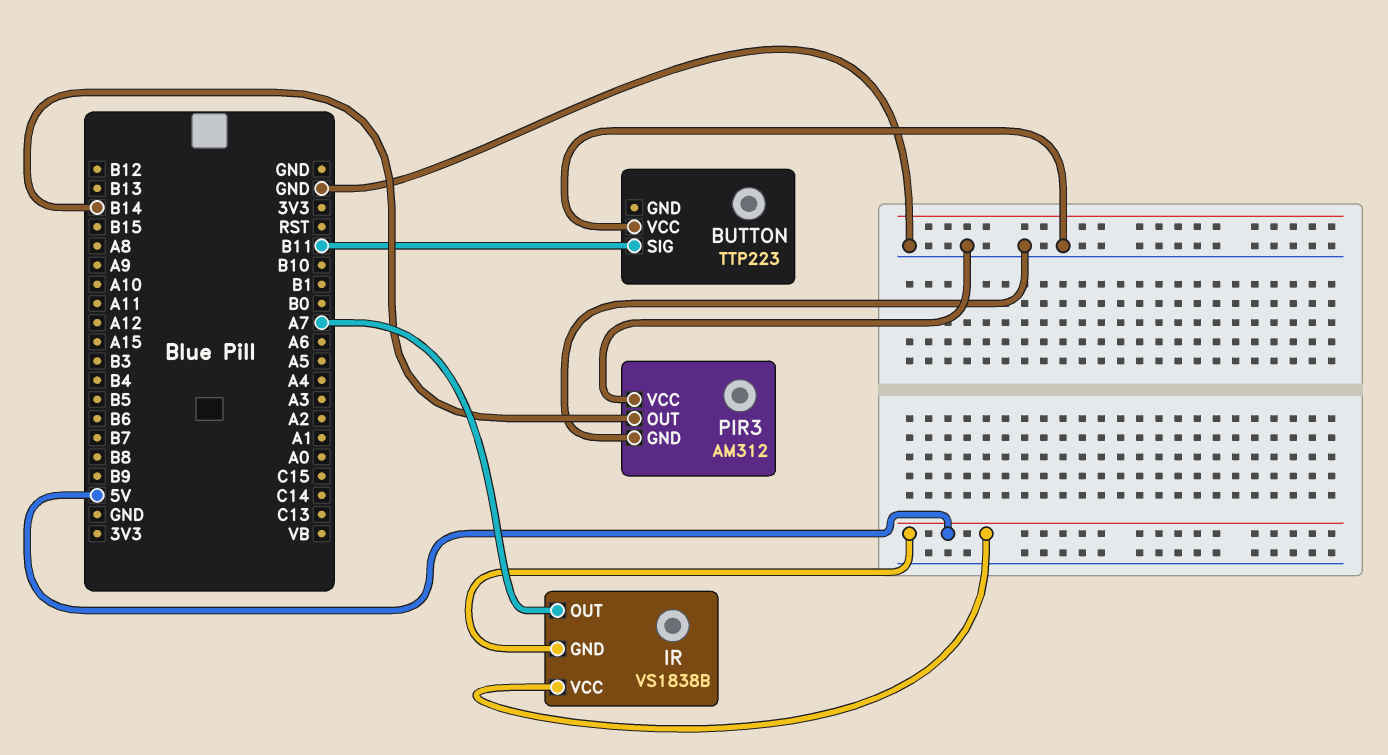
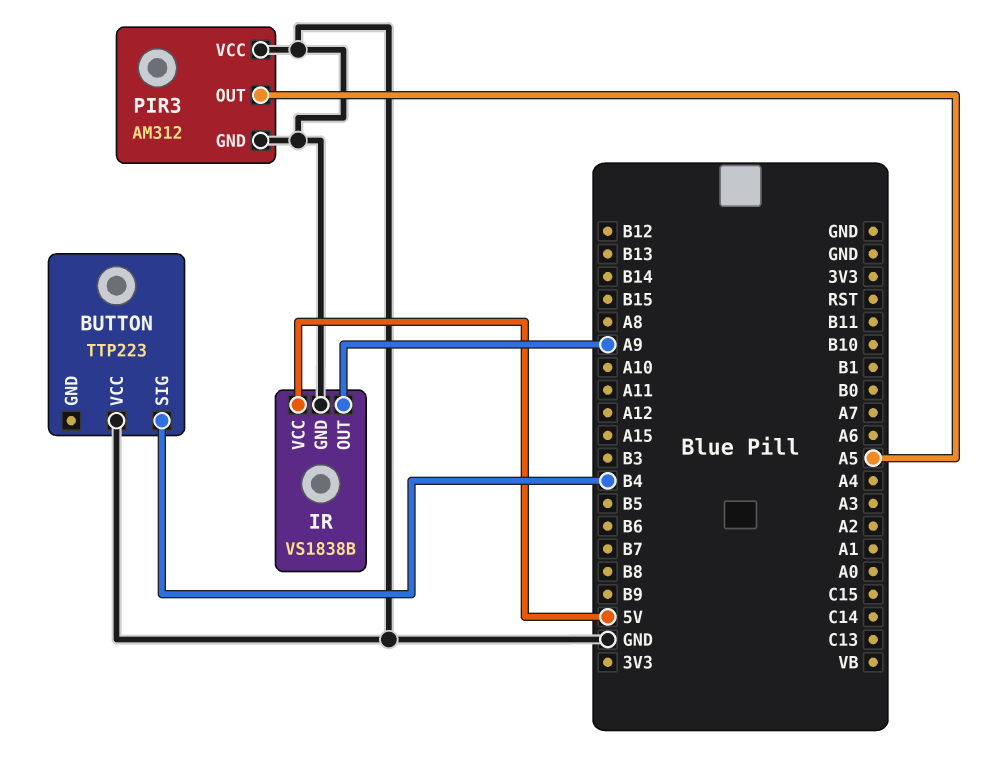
BUTTON pin SIG: B11 -> B4
IR pin GND: 5V -> GND
IR pin OUT: A7 -> A9
PIR3 pin OUT: B14 -> A5

